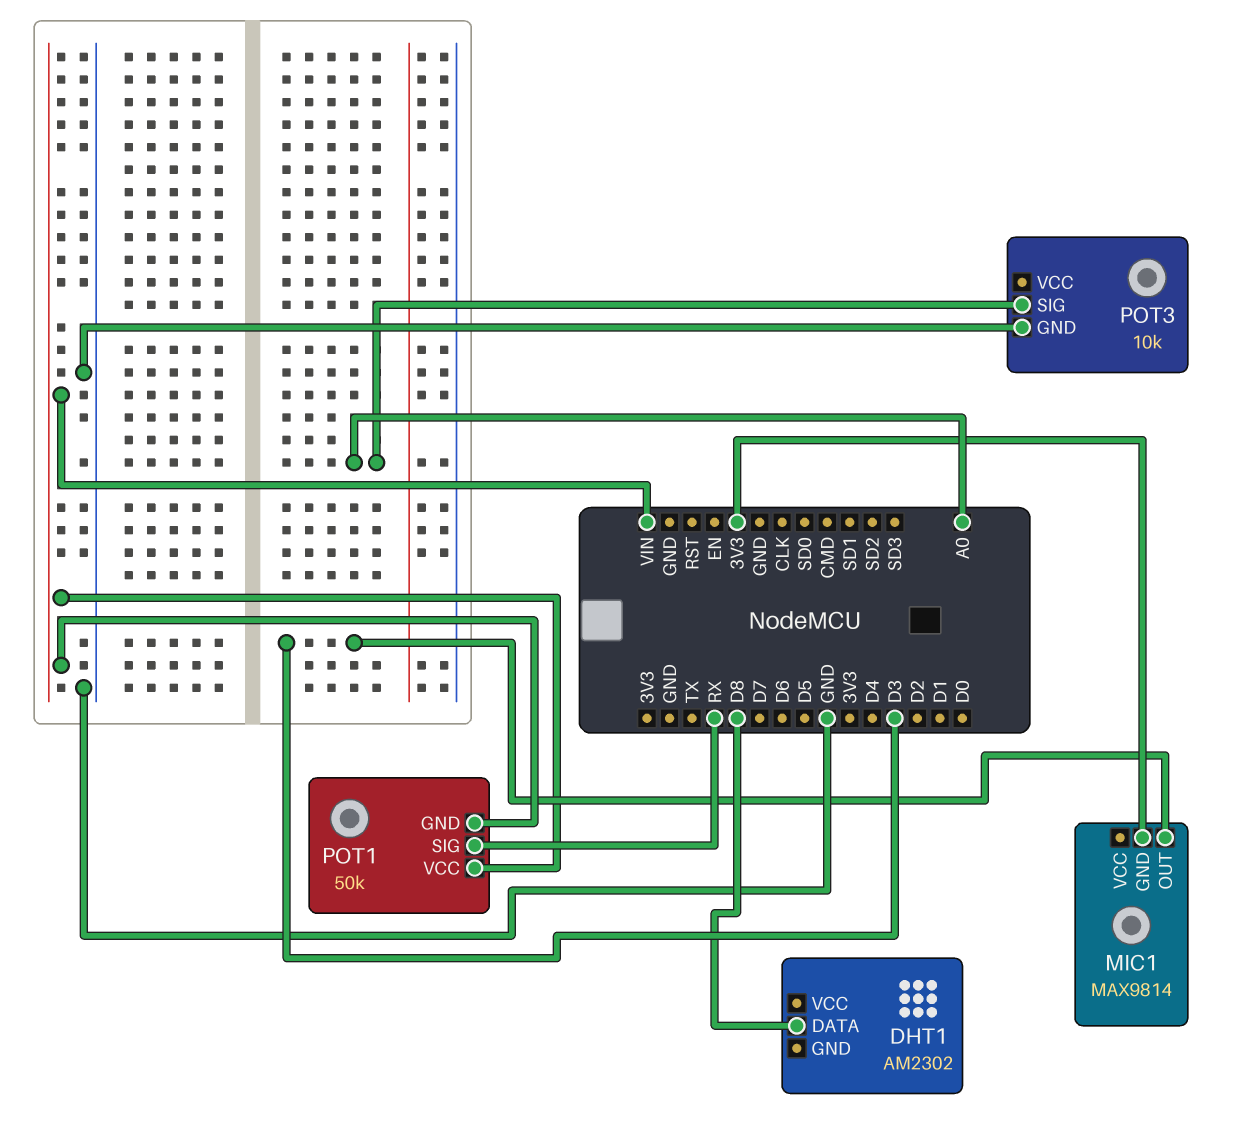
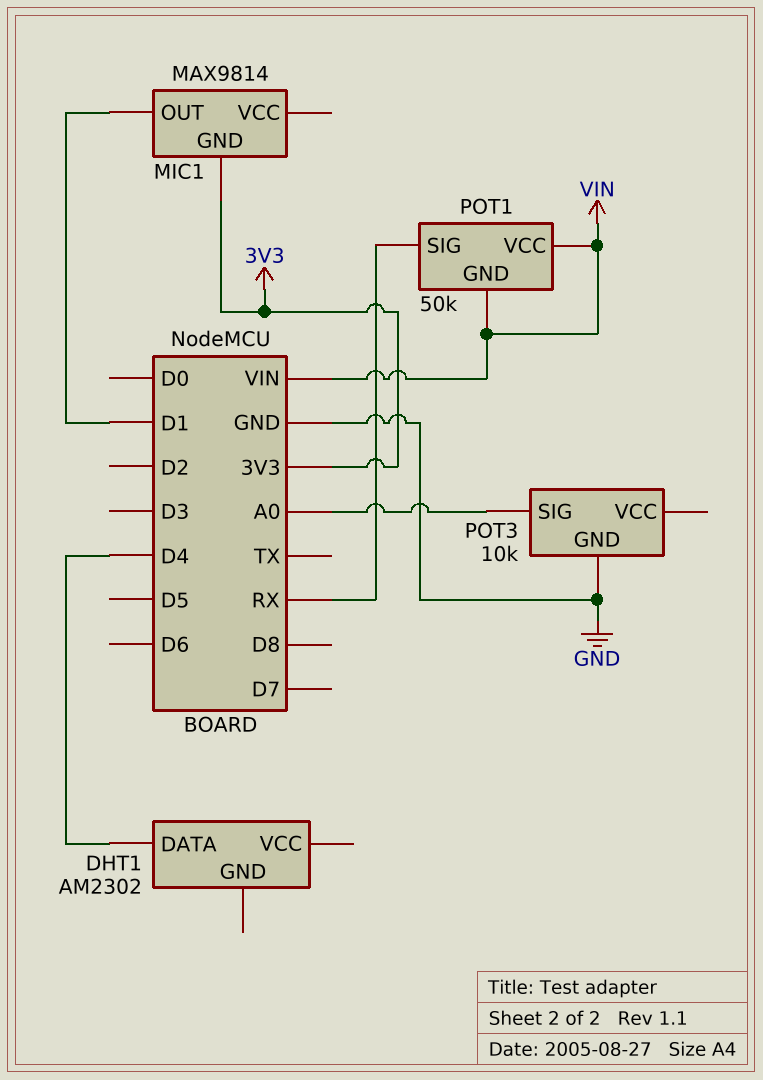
DHT1 pin DATA: D8 -> D4
MIC1 pin OUT: D3 -> D1

